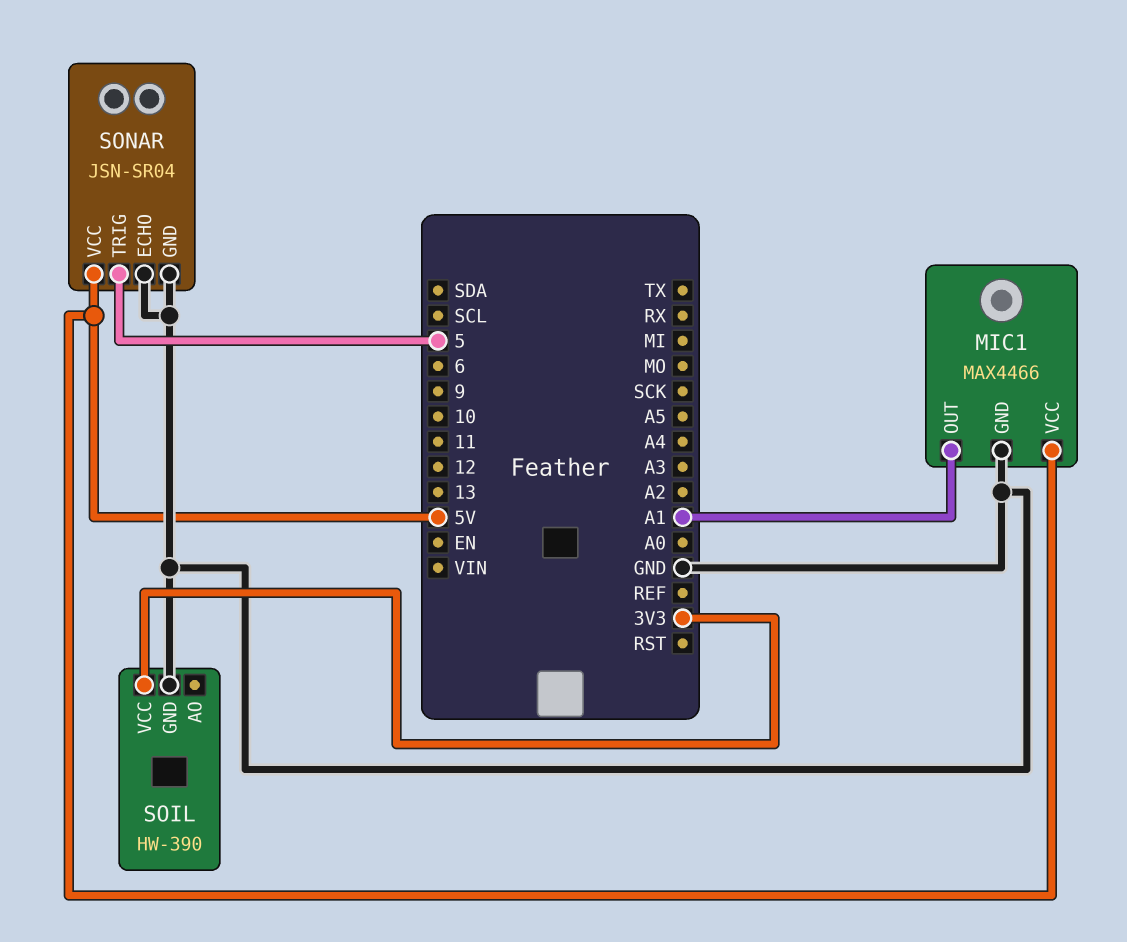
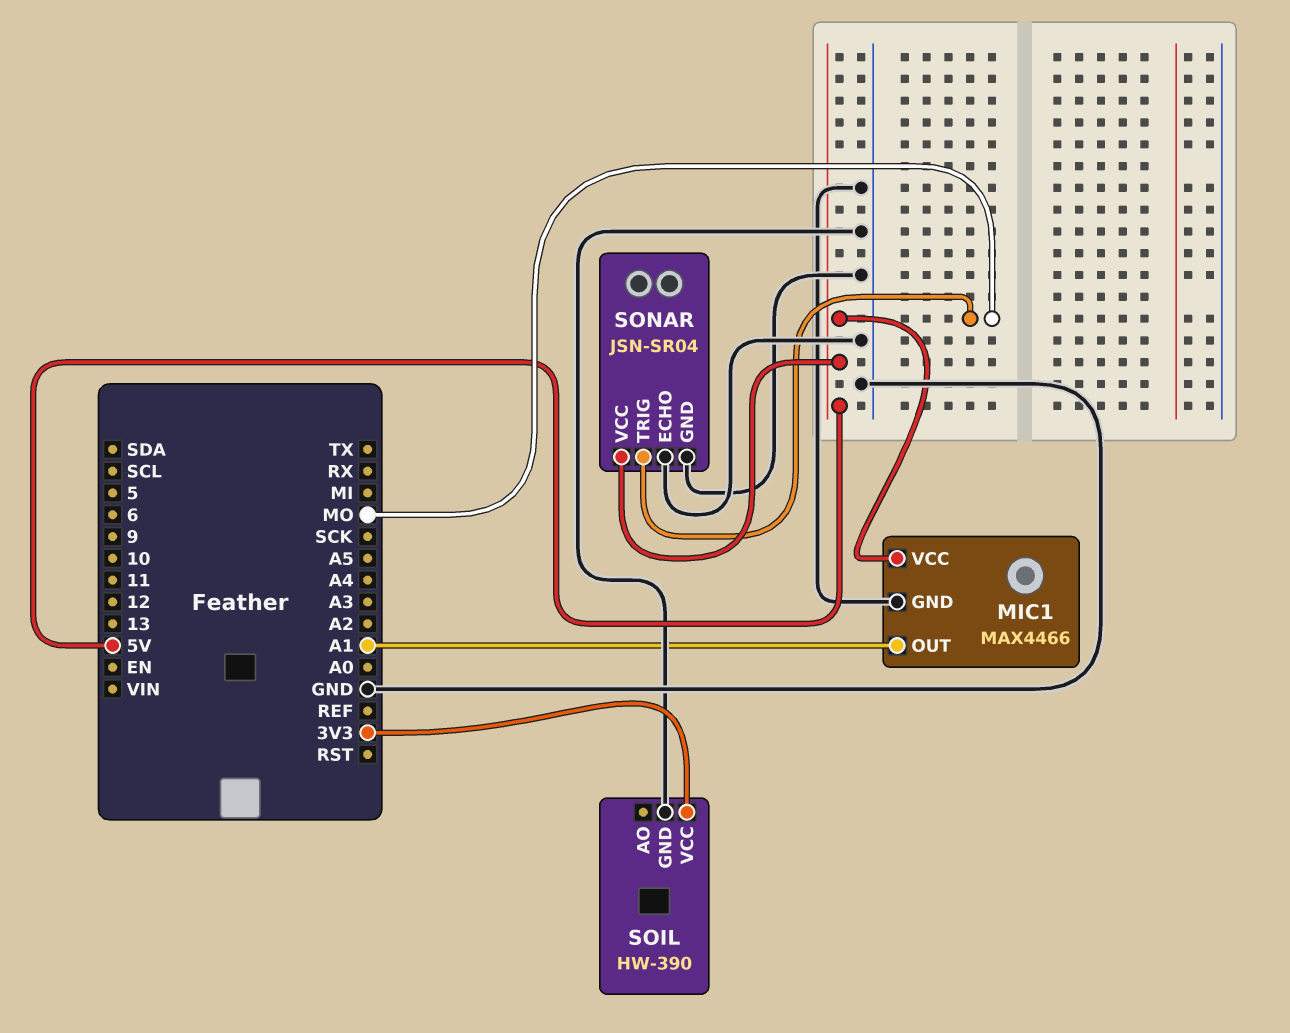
SONAR pin TRIG: 5 -> MO

